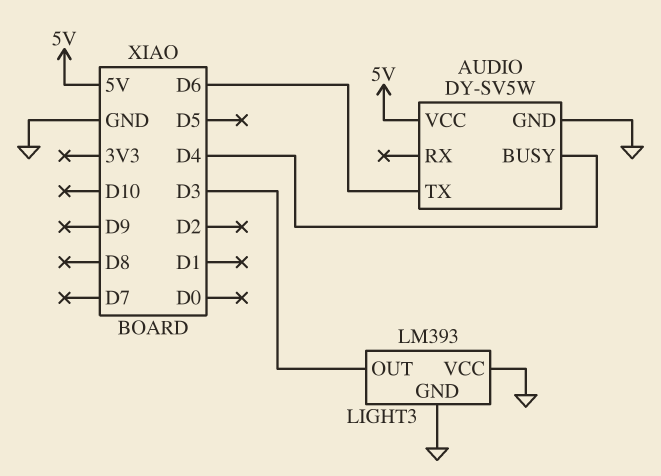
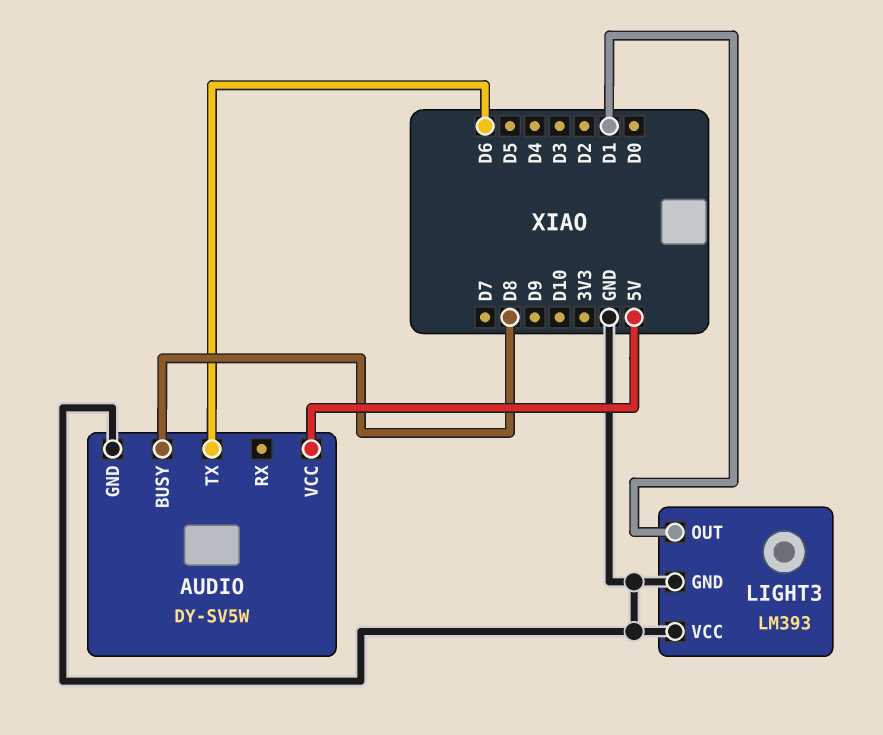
AUDIO pin BUSY: D4 -> D8
LIGHT3 pin OUT: D3 -> D1

